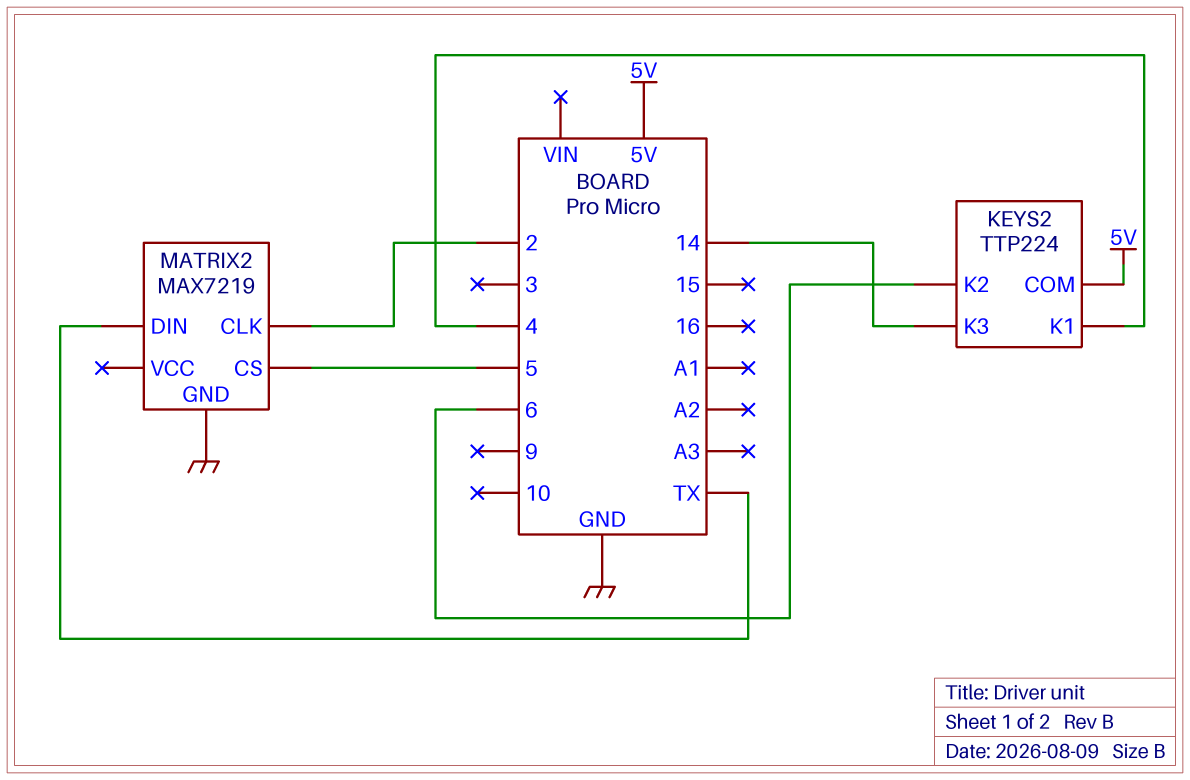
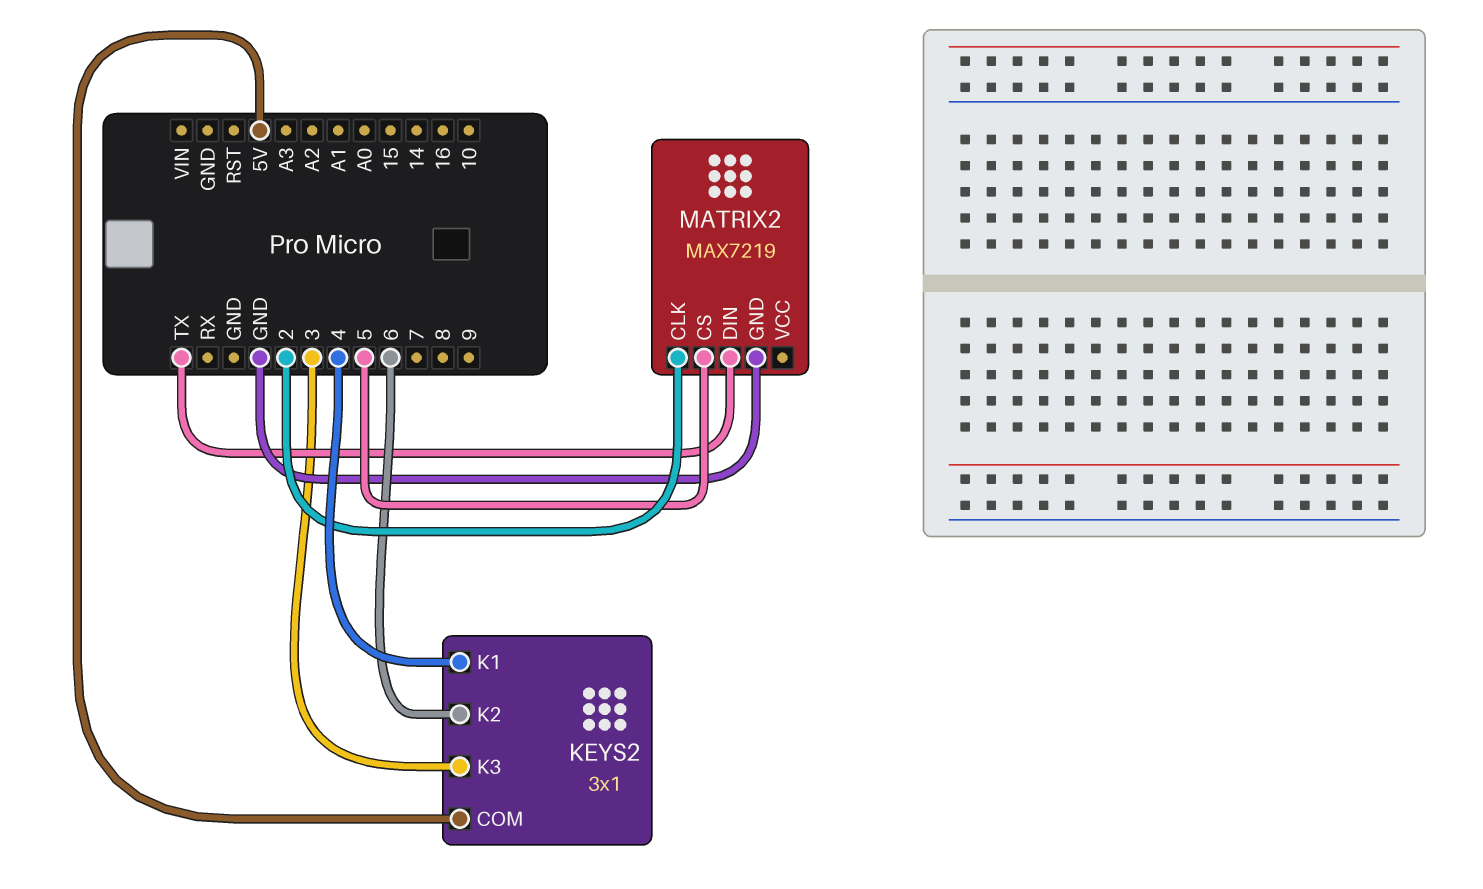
KEYS2: TTP224 -> 3x1
KEYS2 pin K3: 14 -> 3

